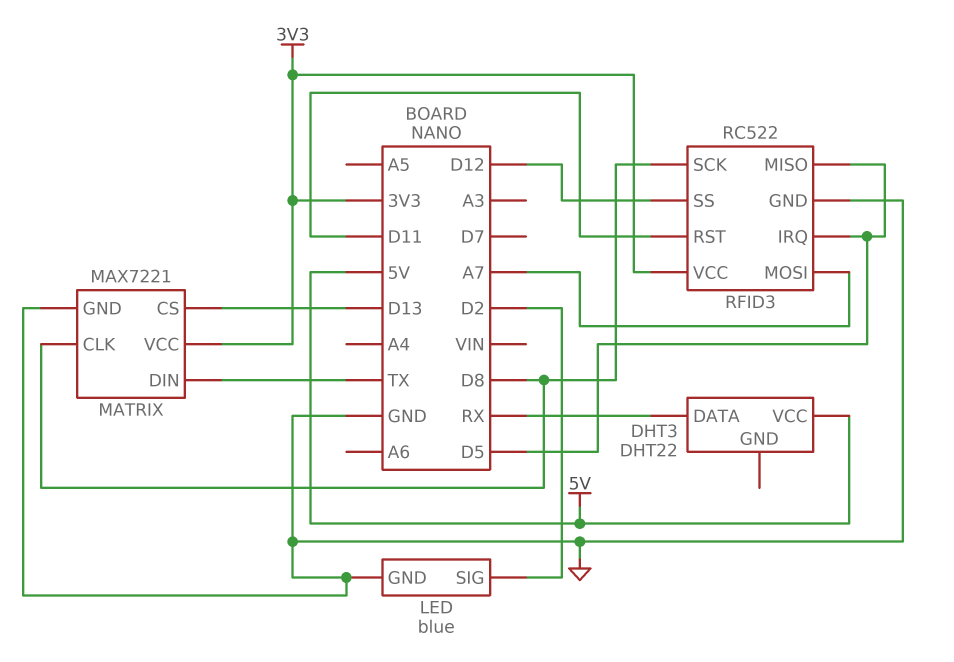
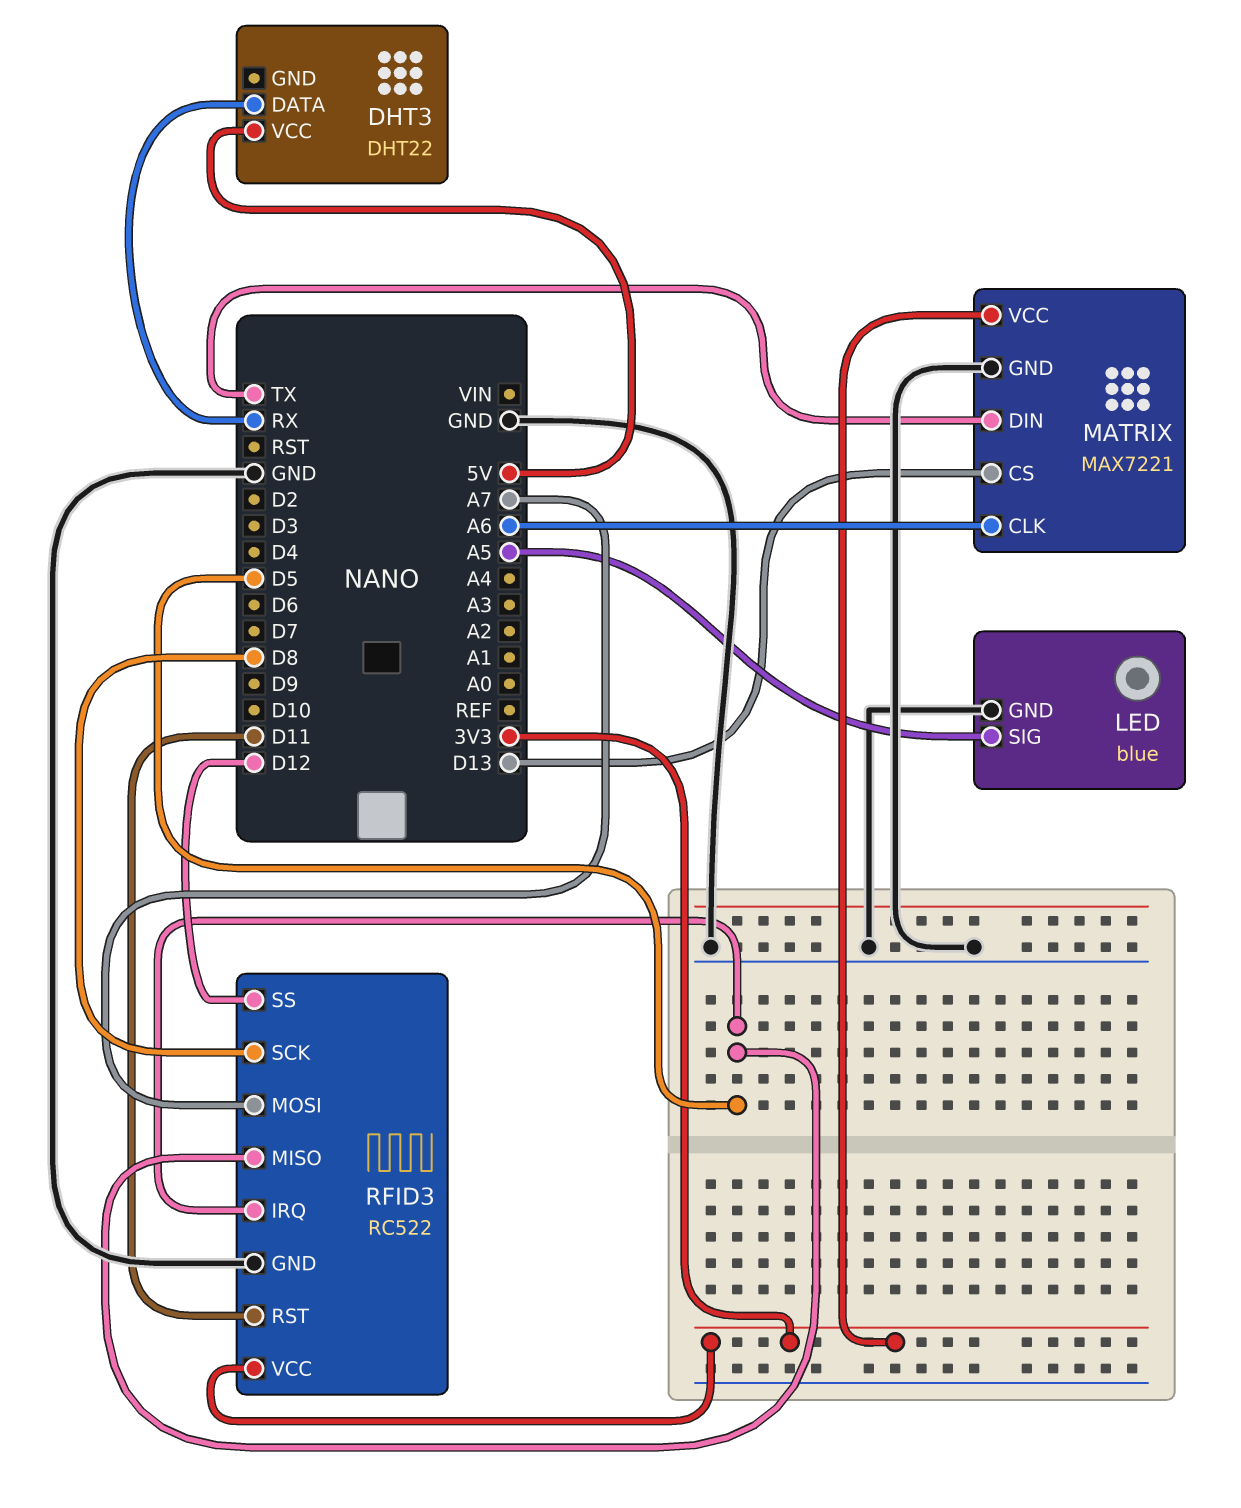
LED pin SIG: D2 -> A5
MATRIX pin CLK: D8 -> A6

